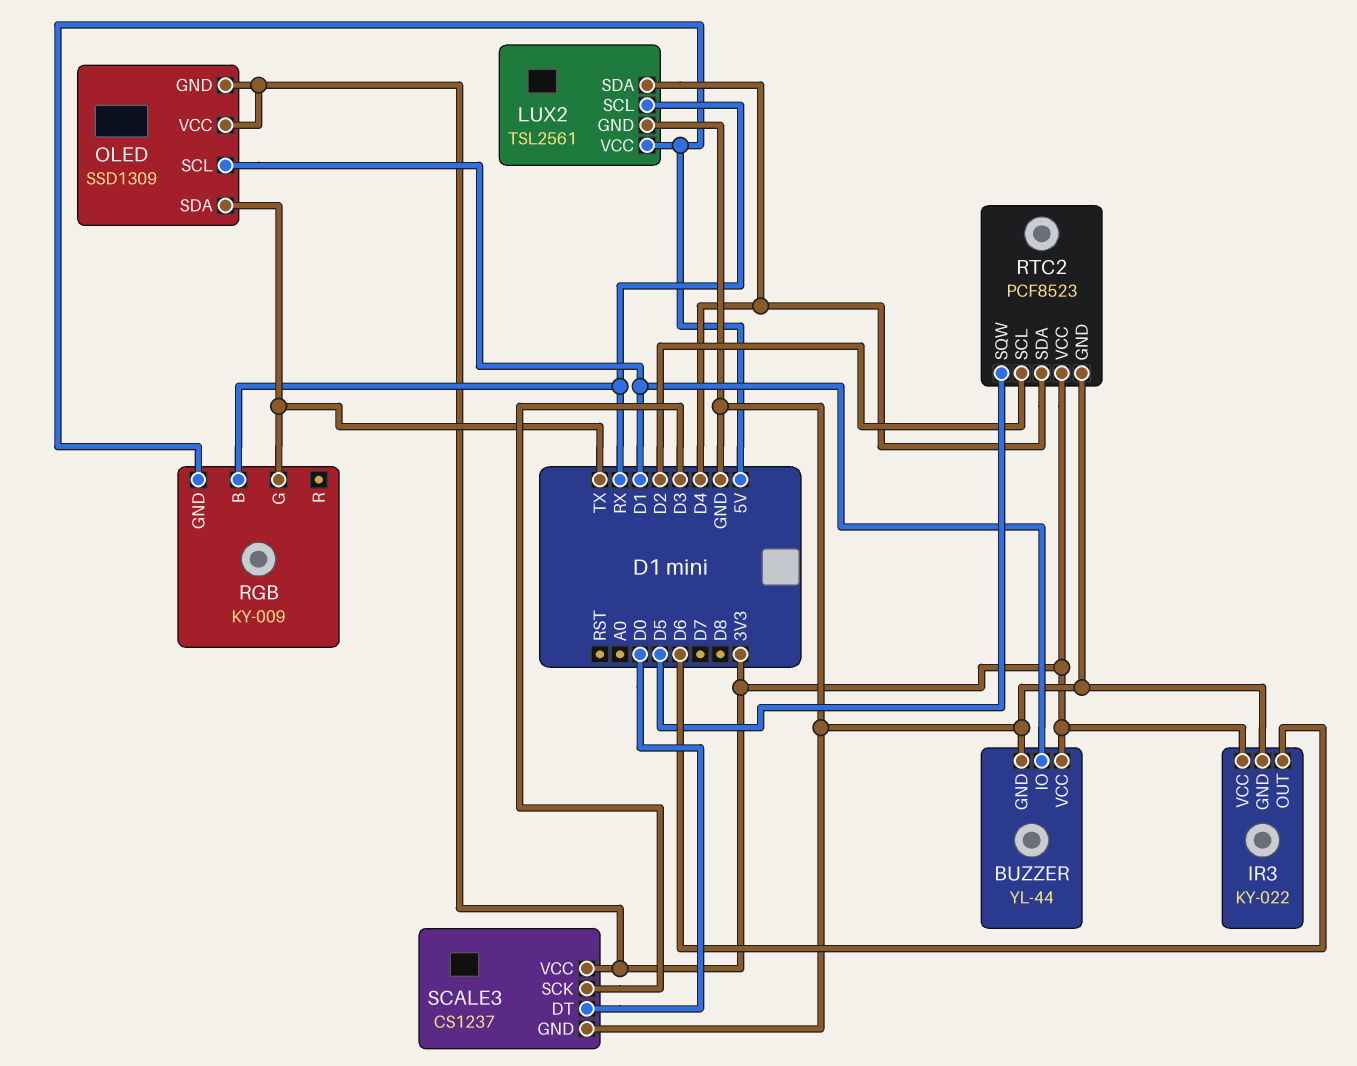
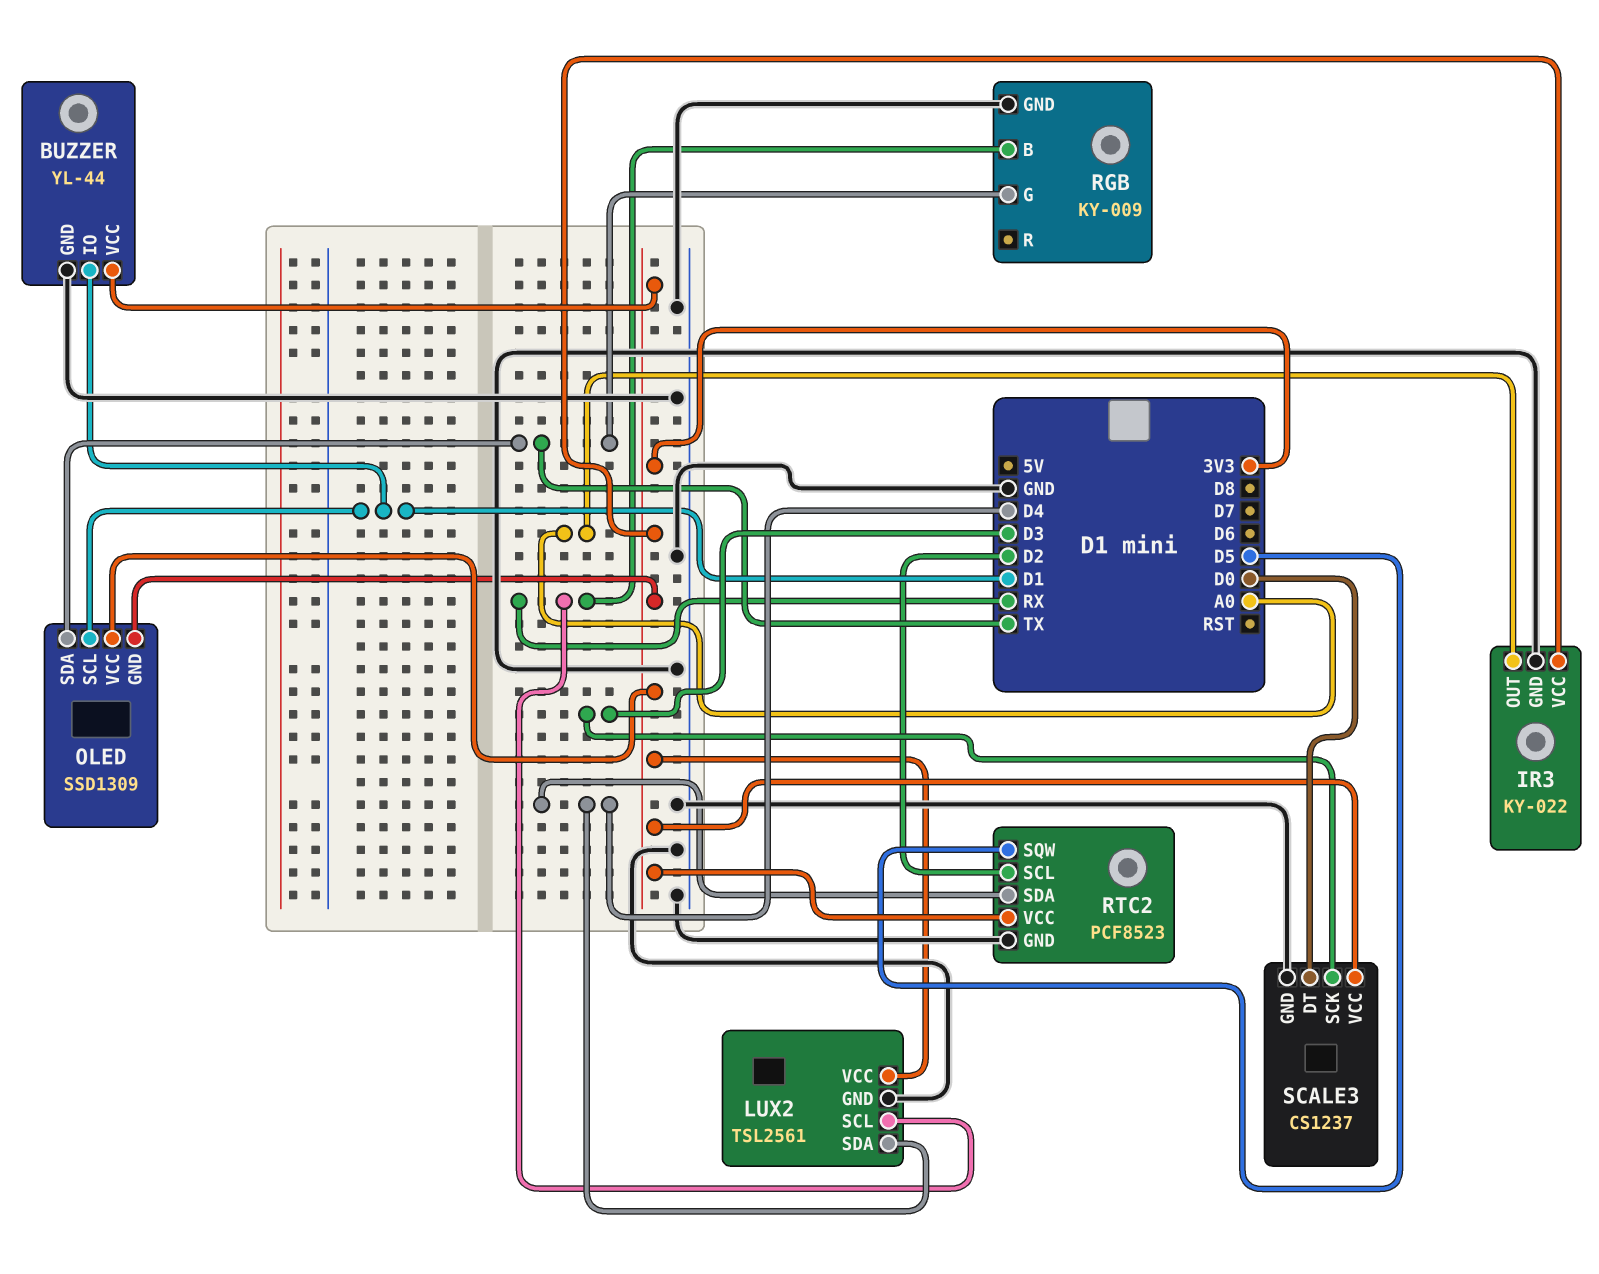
IR3 pin OUT: D6 -> A0
LUX2 pin VCC: 5V -> 3V3
RGB pin GND: 5V -> GND

